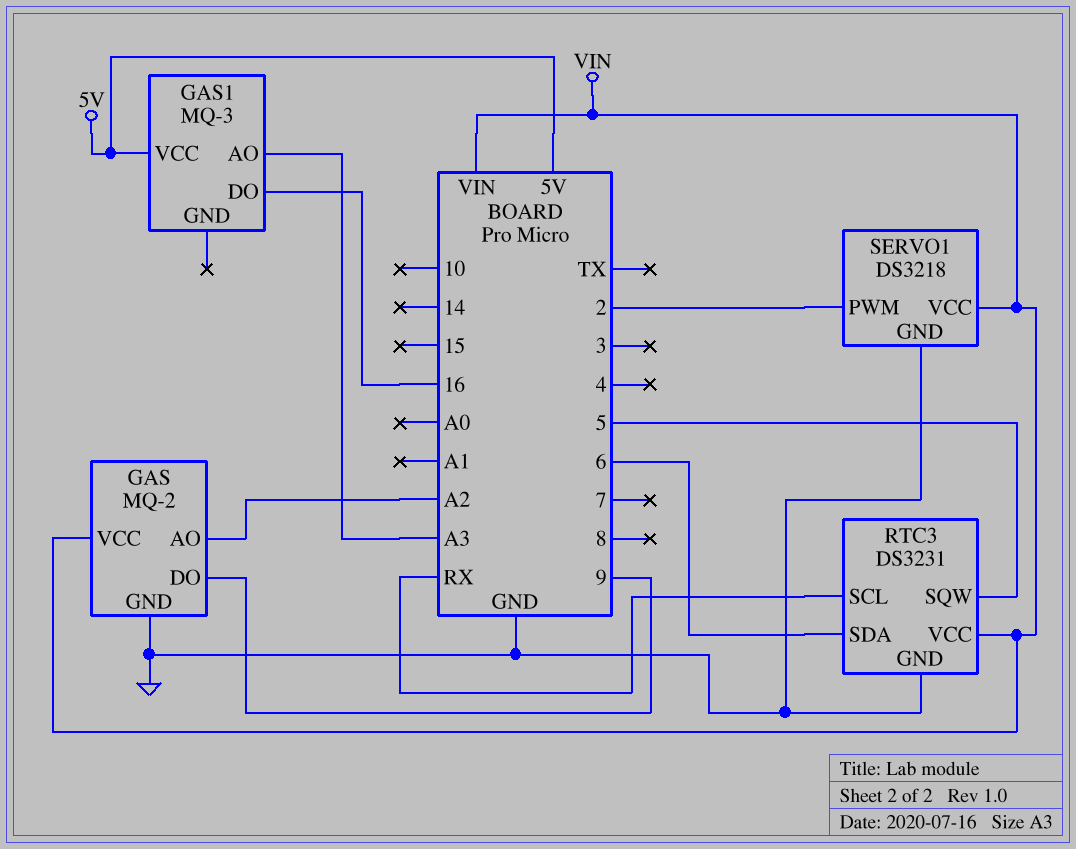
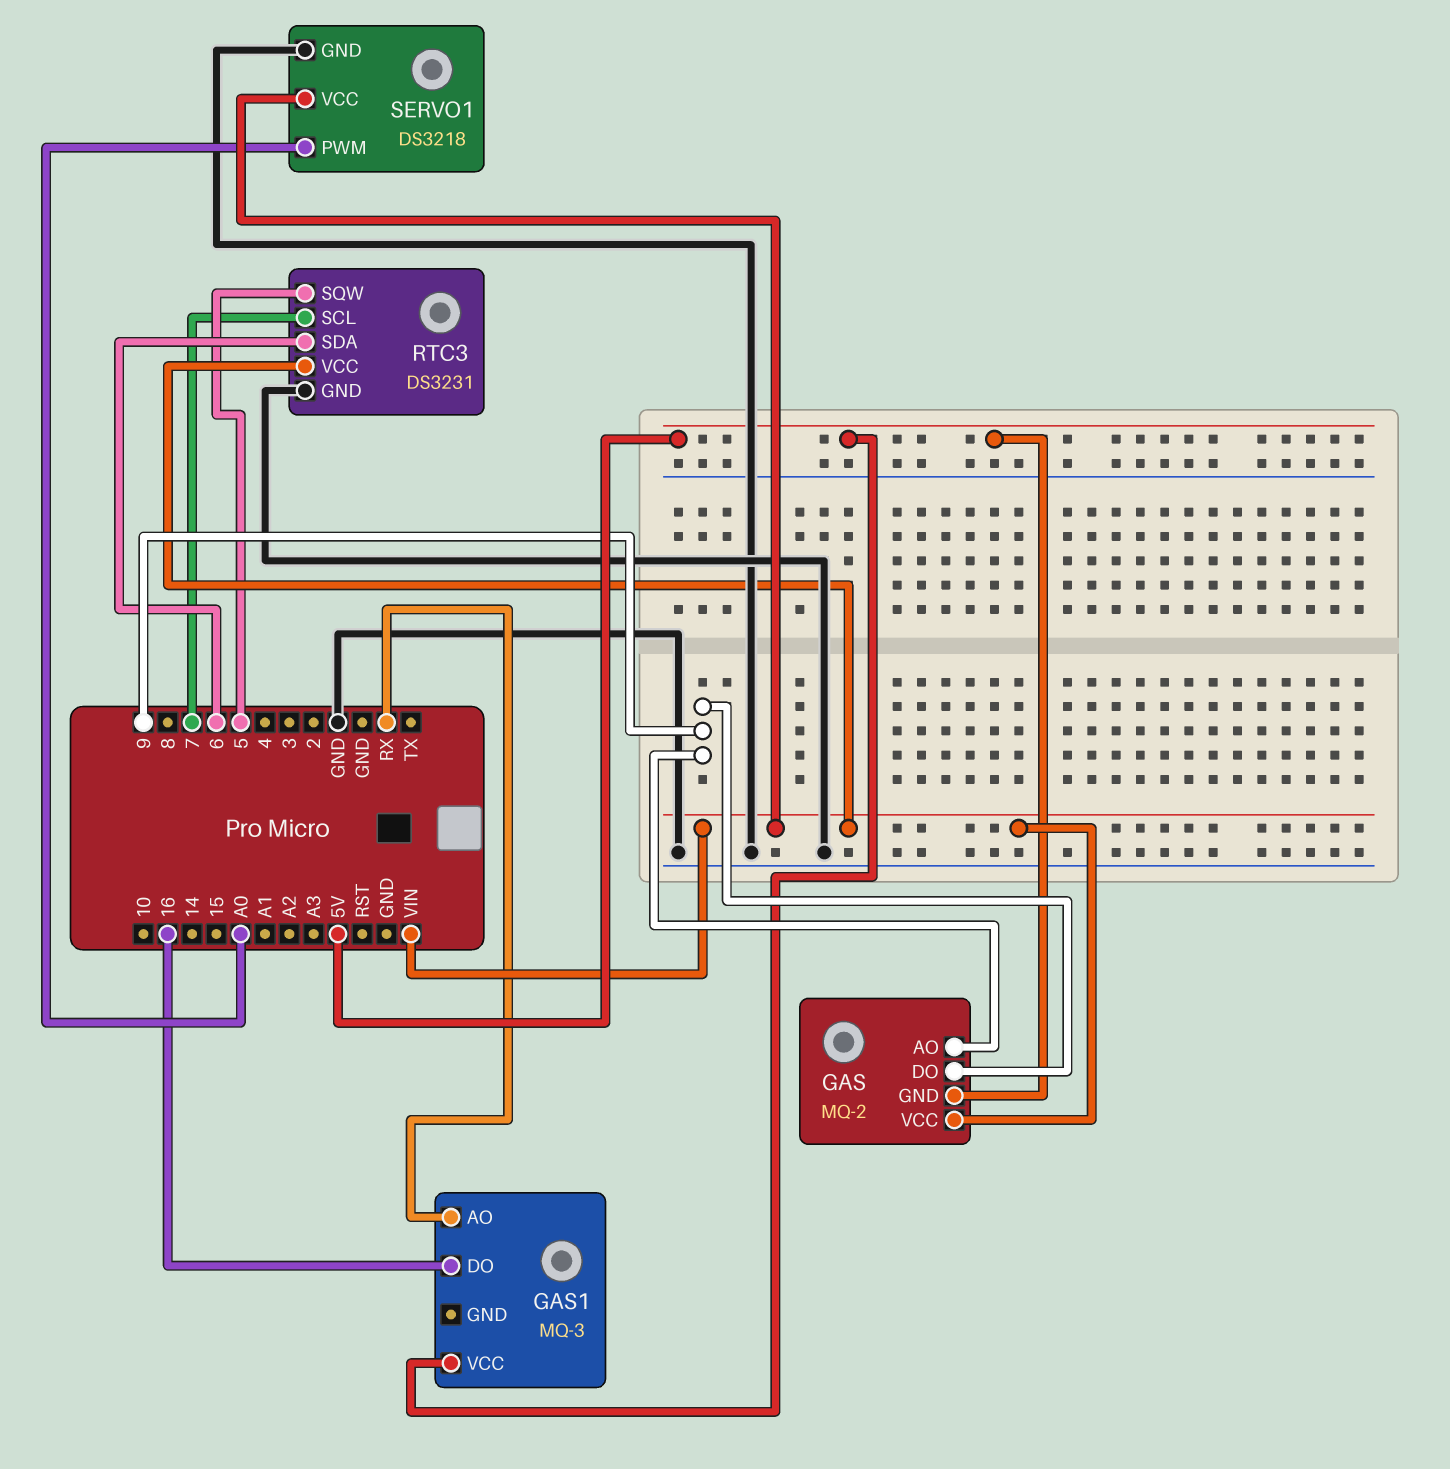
GAS pin AO: A2 -> 9
GAS pin GND: GND -> 5V
GAS1 pin AO: A3 -> RX
RTC3 pin SCL: RX -> 7
SERVO1 pin PWM: 2 -> A0

